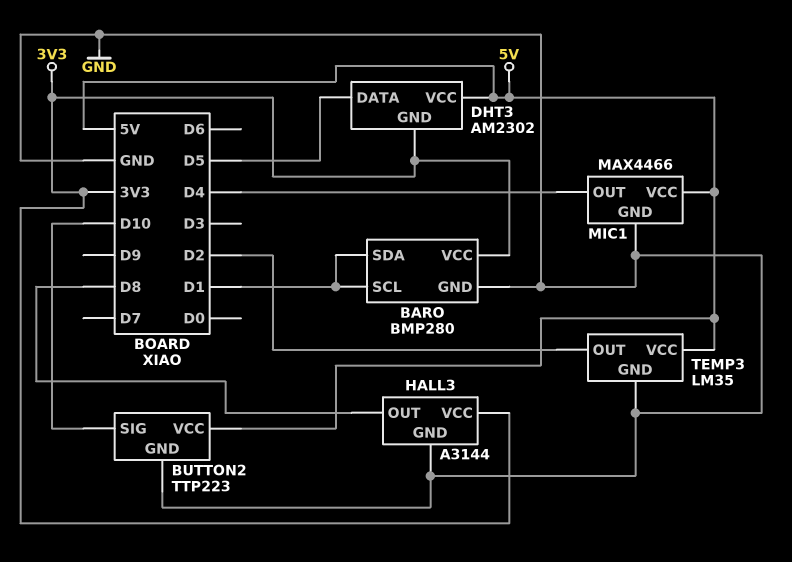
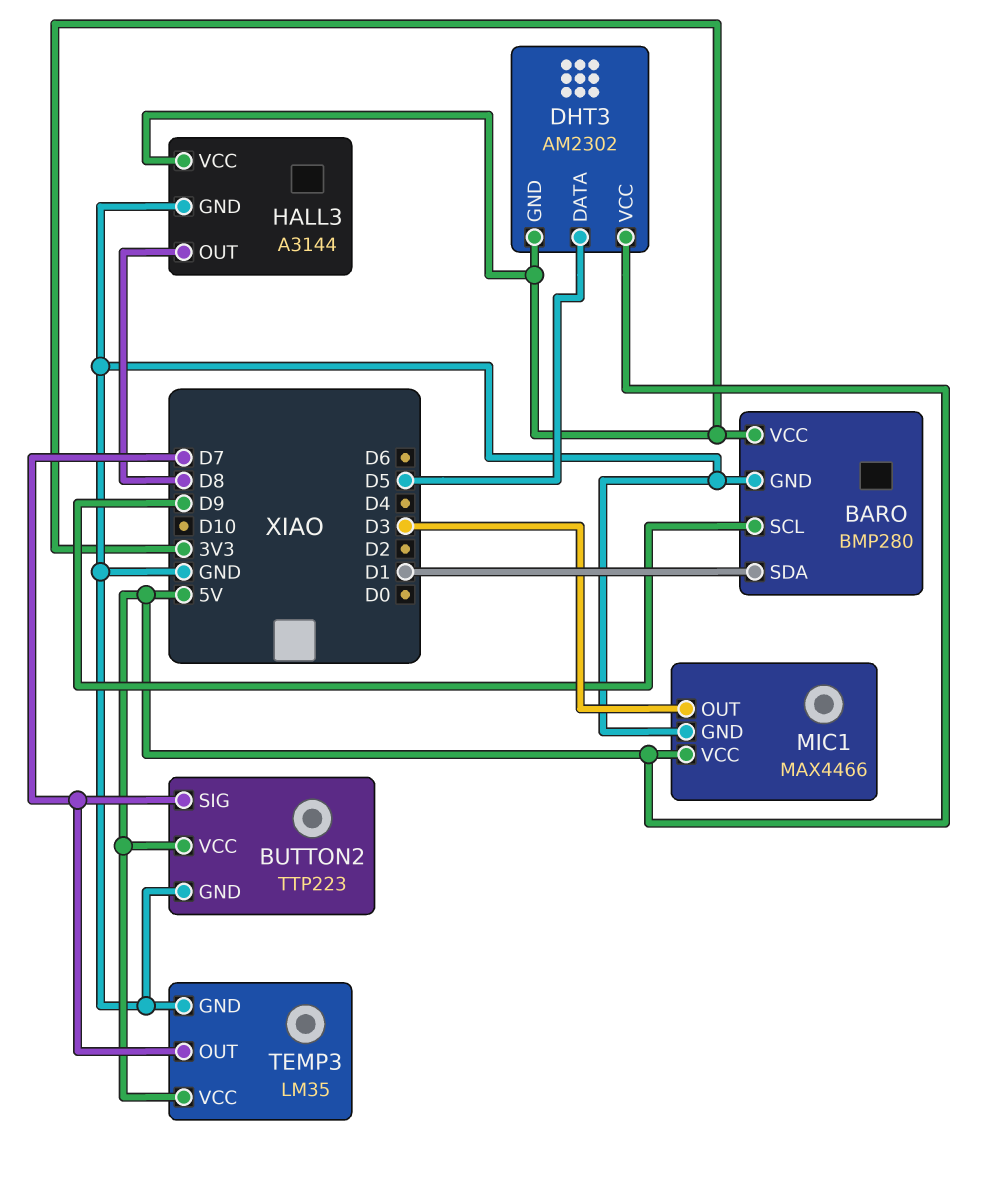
BARO pin SCL: D1 -> D9
BUTTON2 pin SIG: D10 -> D7
MIC1 pin OUT: D4 -> D3
TEMP3 pin OUT: D2 -> D7

